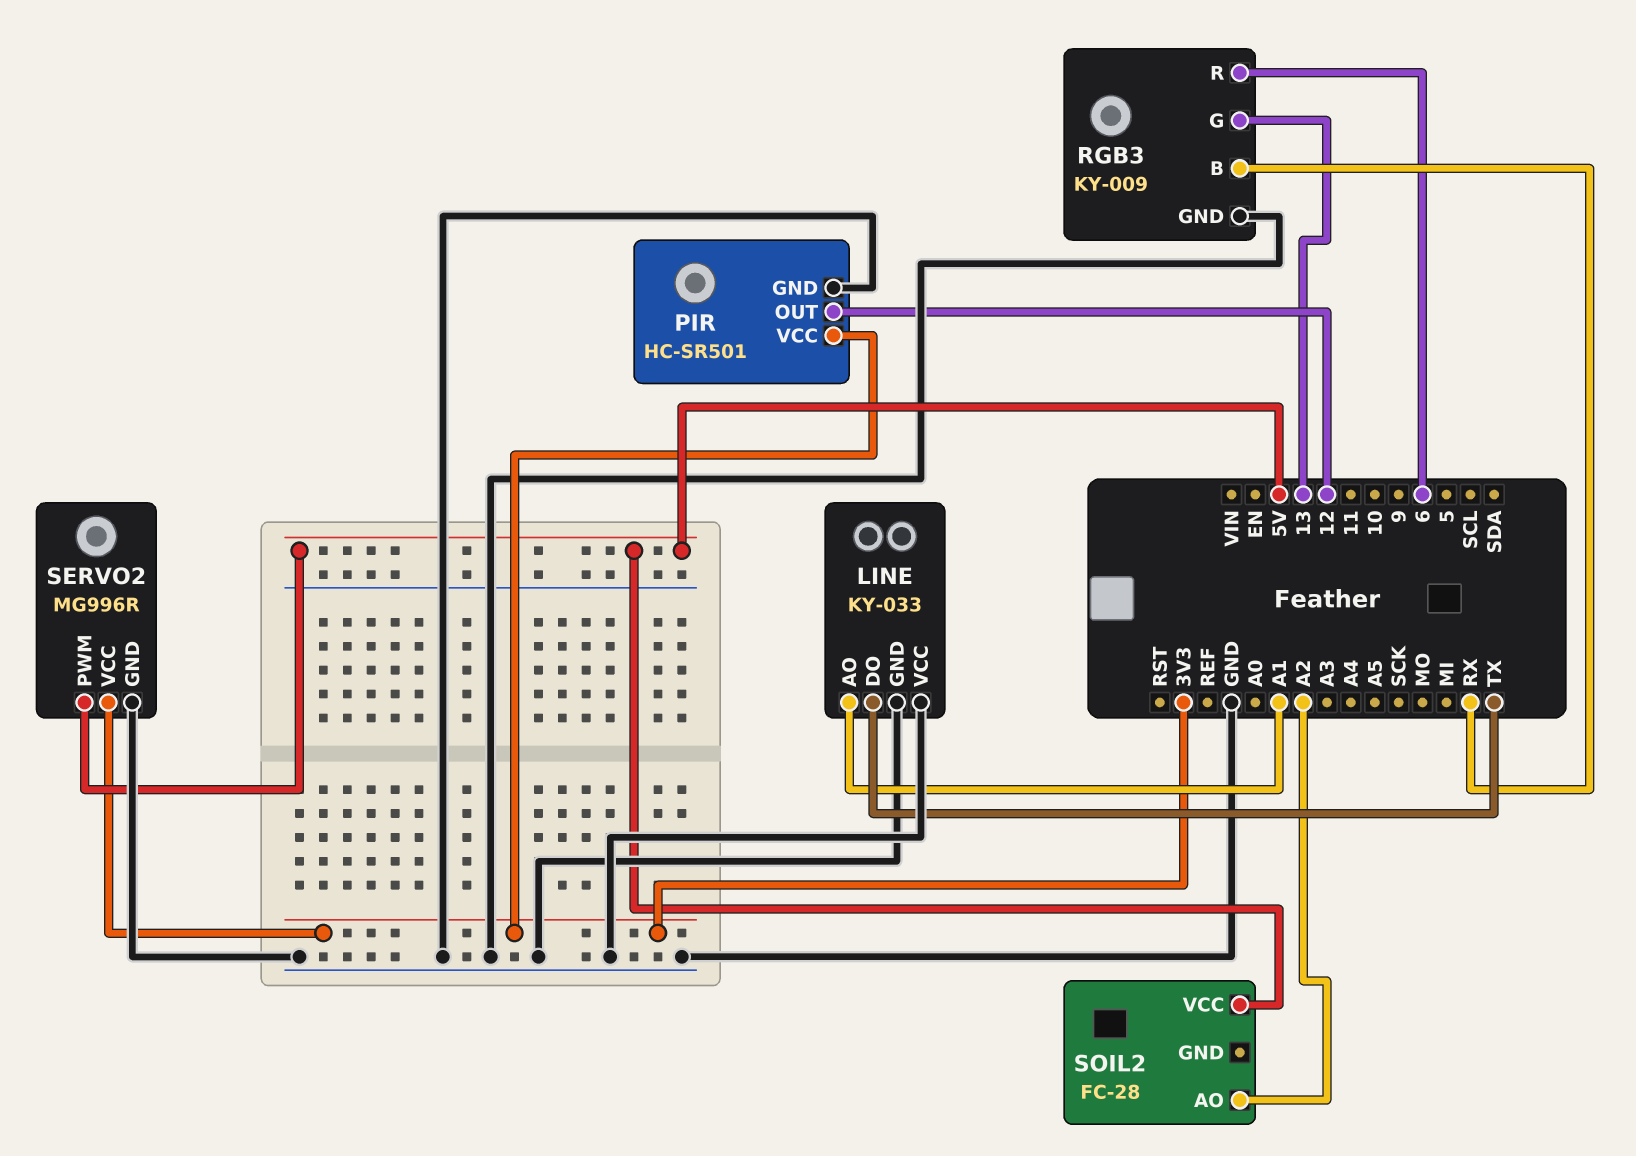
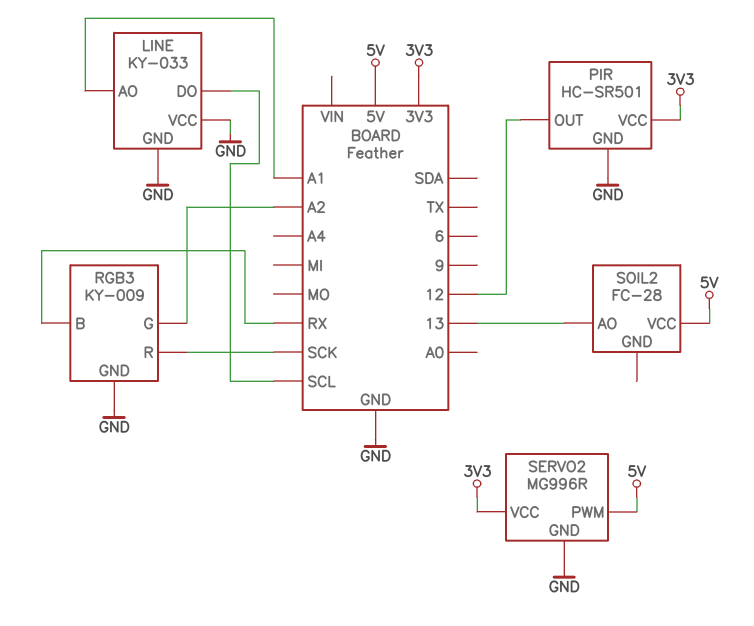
LINE pin DO: TX -> SCL
RGB3 pin G: 13 -> A2
RGB3 pin R: 6 -> SCK
SOIL2 pin AO: A2 -> 13

